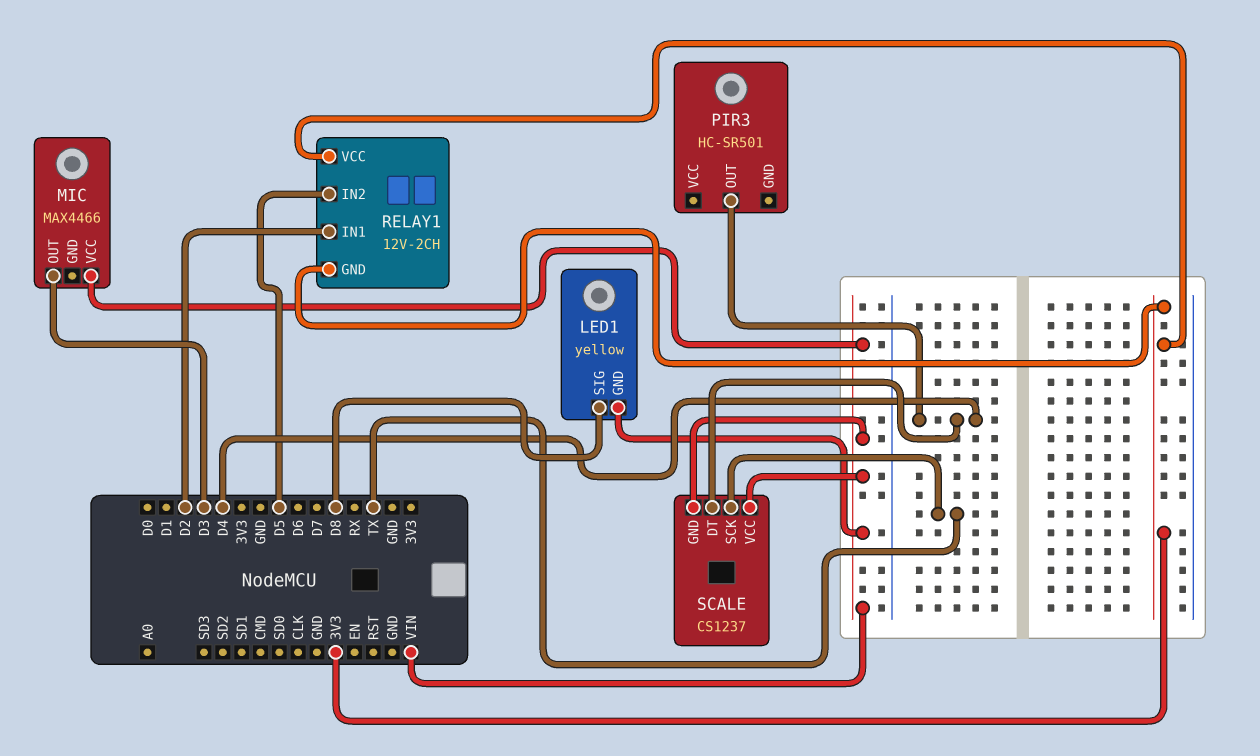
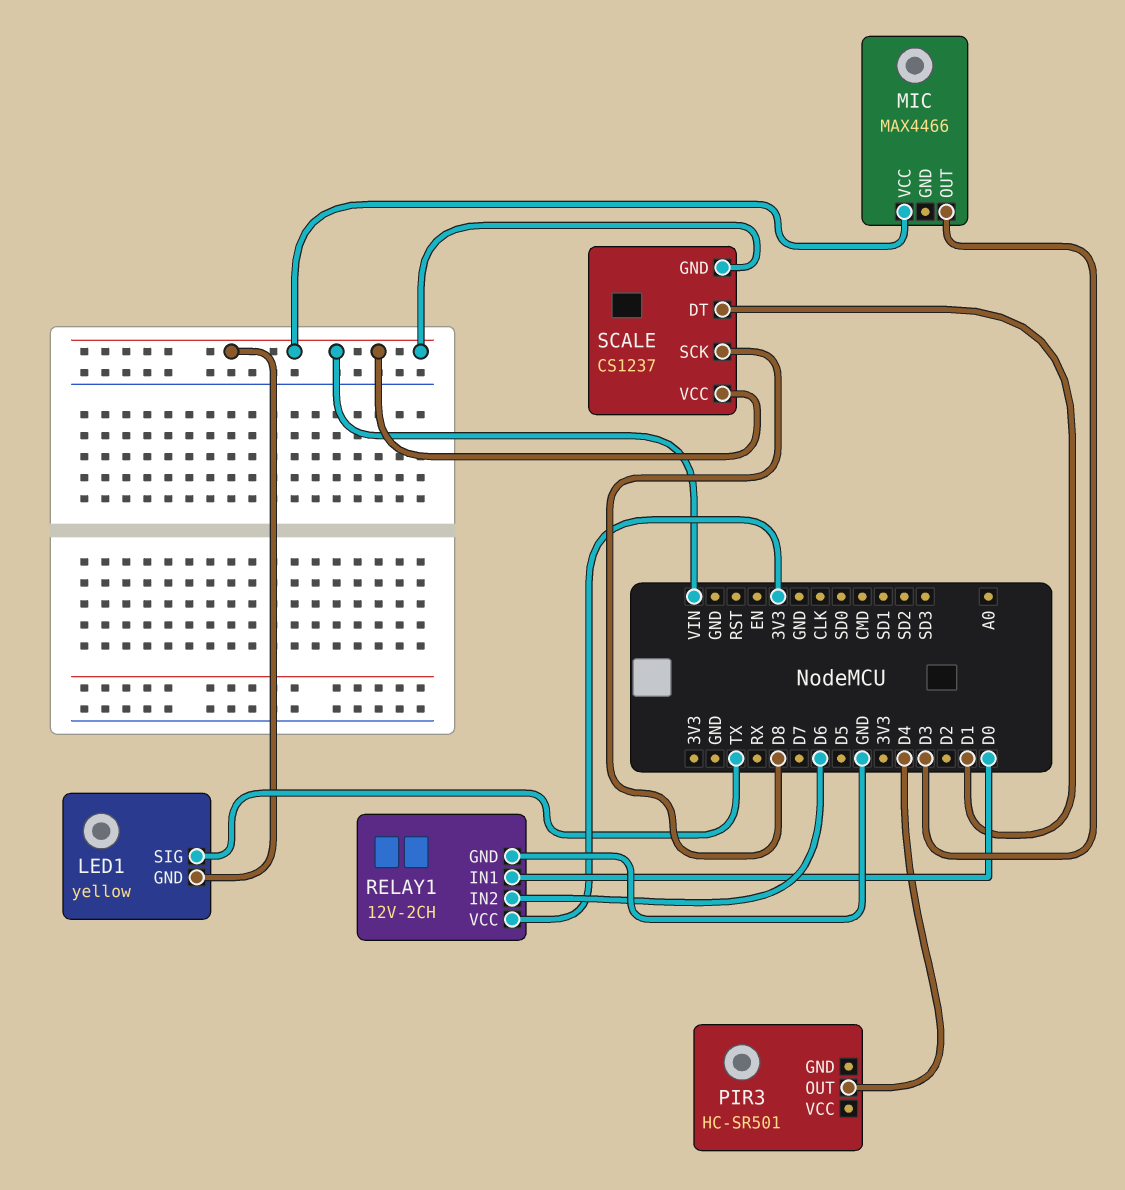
LED1 pin SIG: D8 -> TX
RELAY1 pin GND: 3V3 -> GND
RELAY1 pin IN1: D2 -> D0
RELAY1 pin IN2: D5 -> D6
SCALE pin DT: D4 -> D1
SCALE pin SCK: TX -> D8

